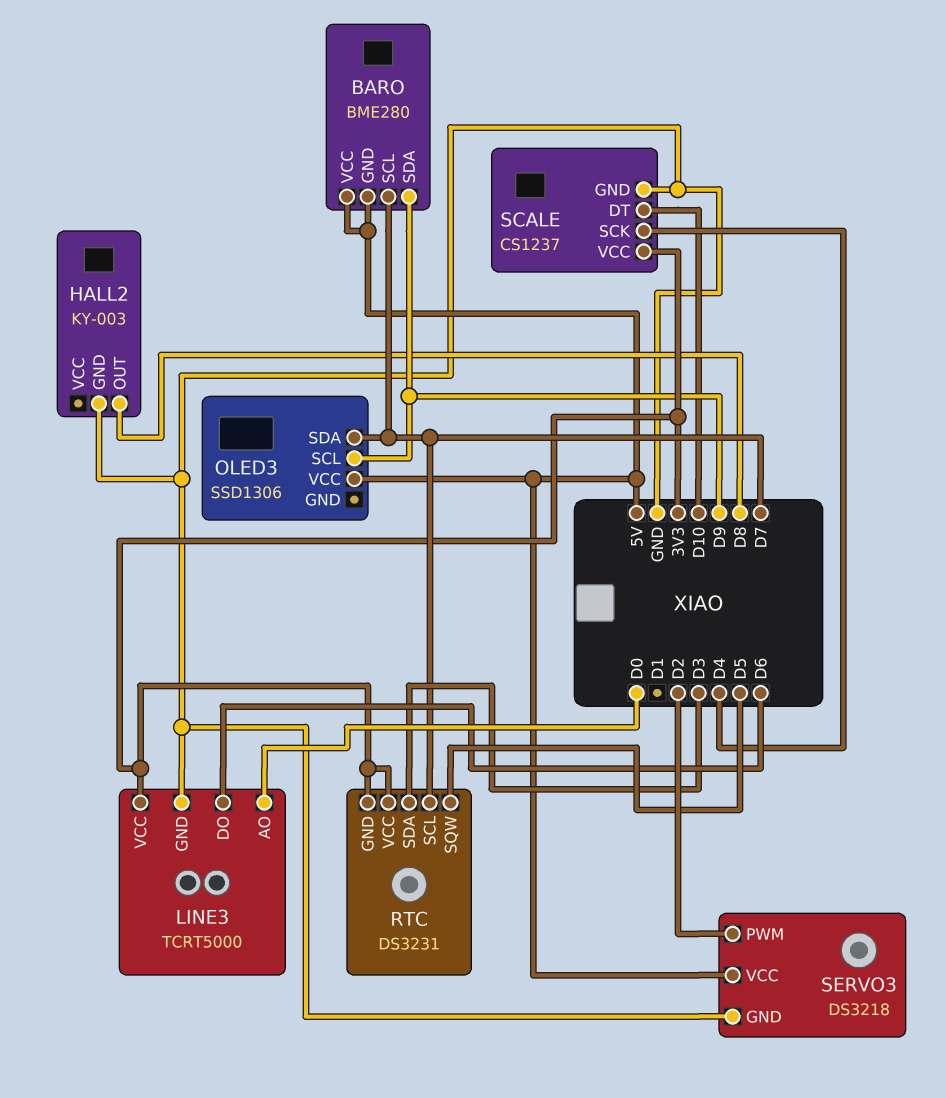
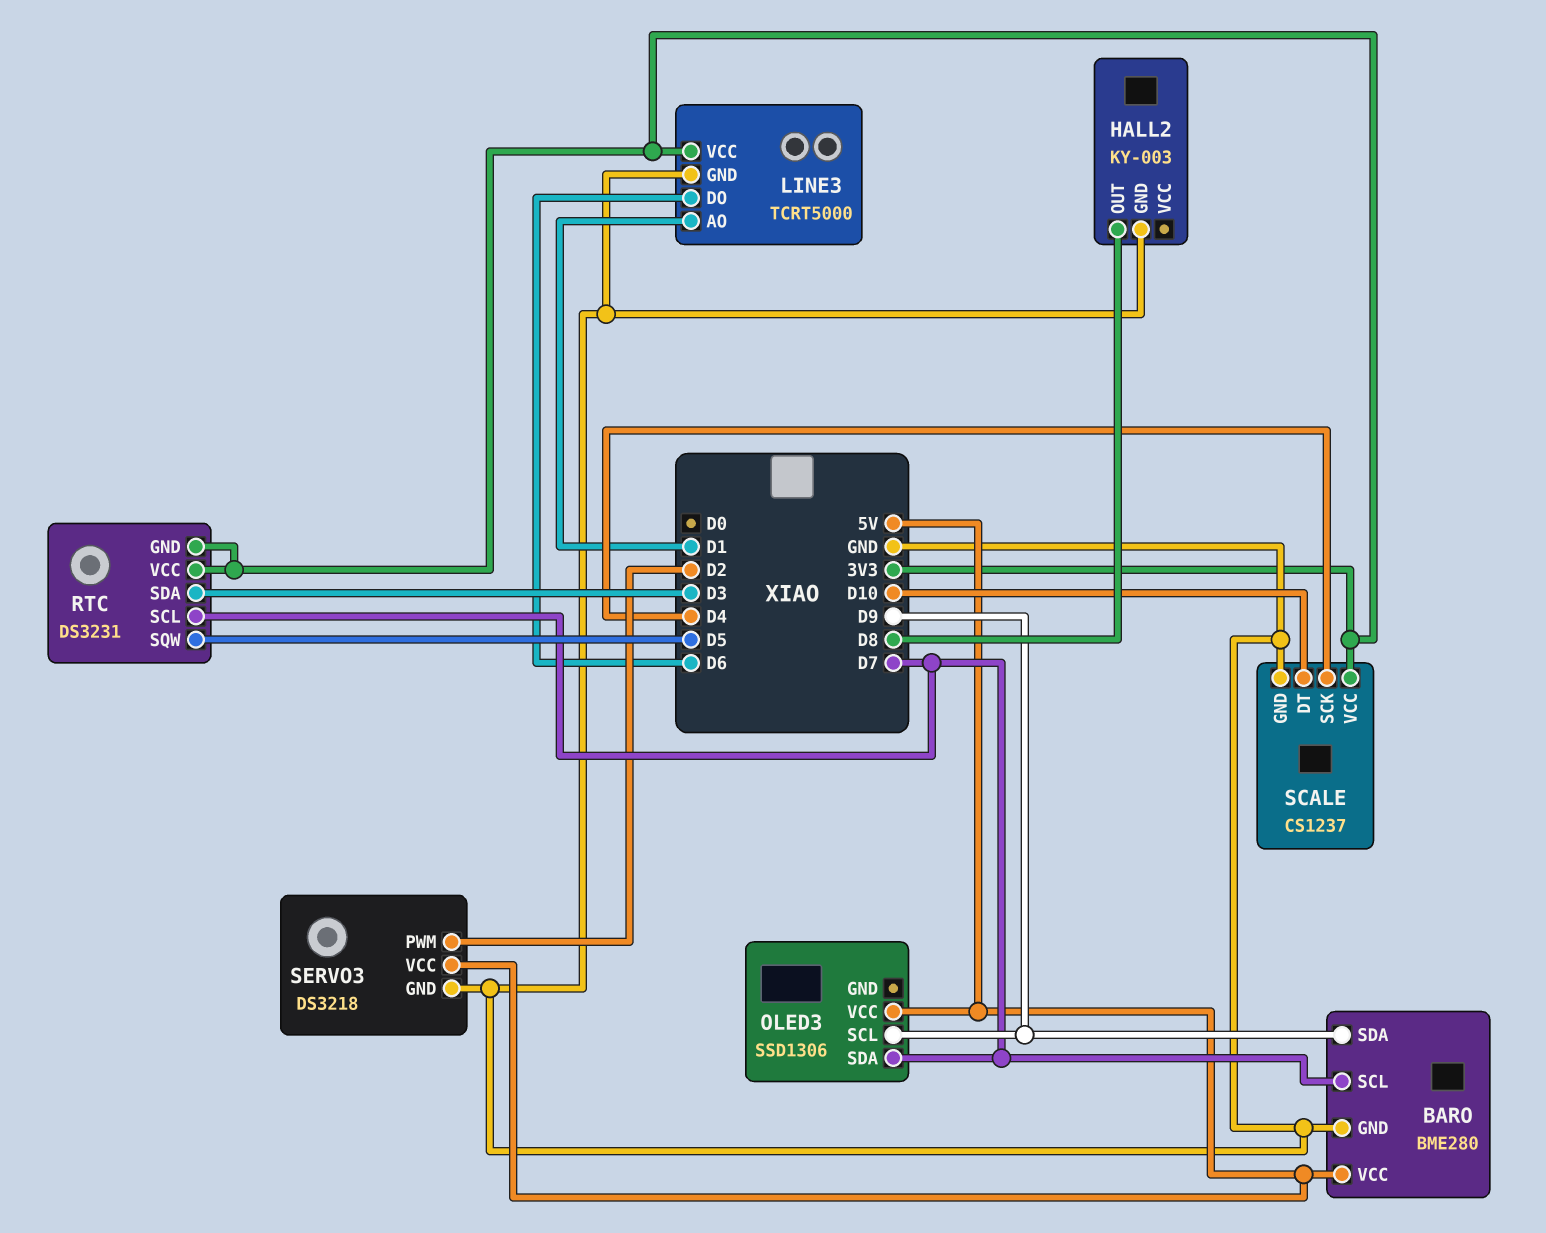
BARO pin GND: 5V -> GND
LINE3 pin AO: D0 -> D1

